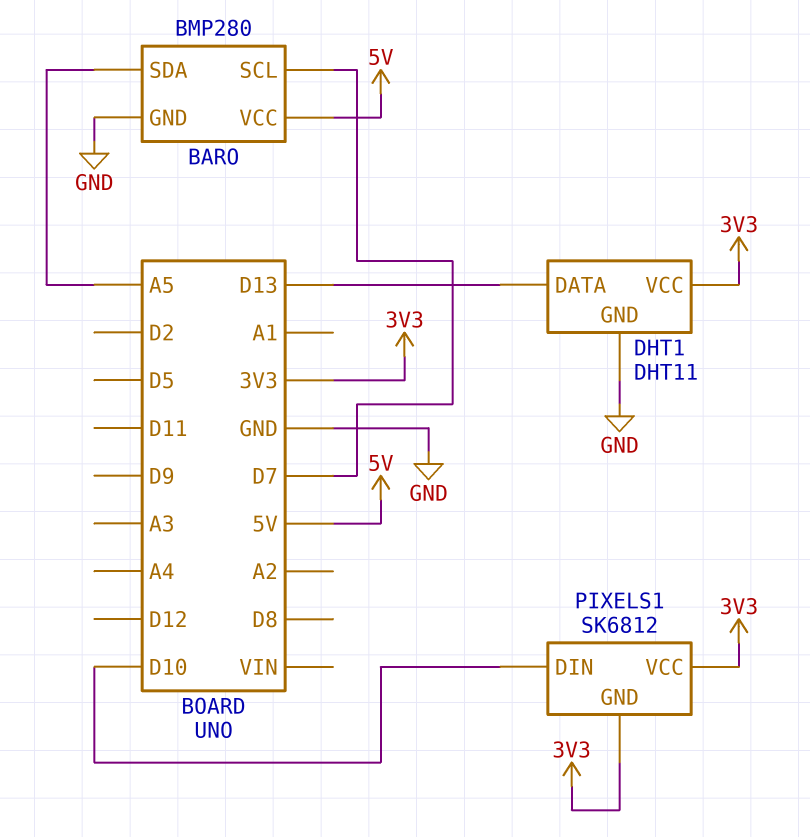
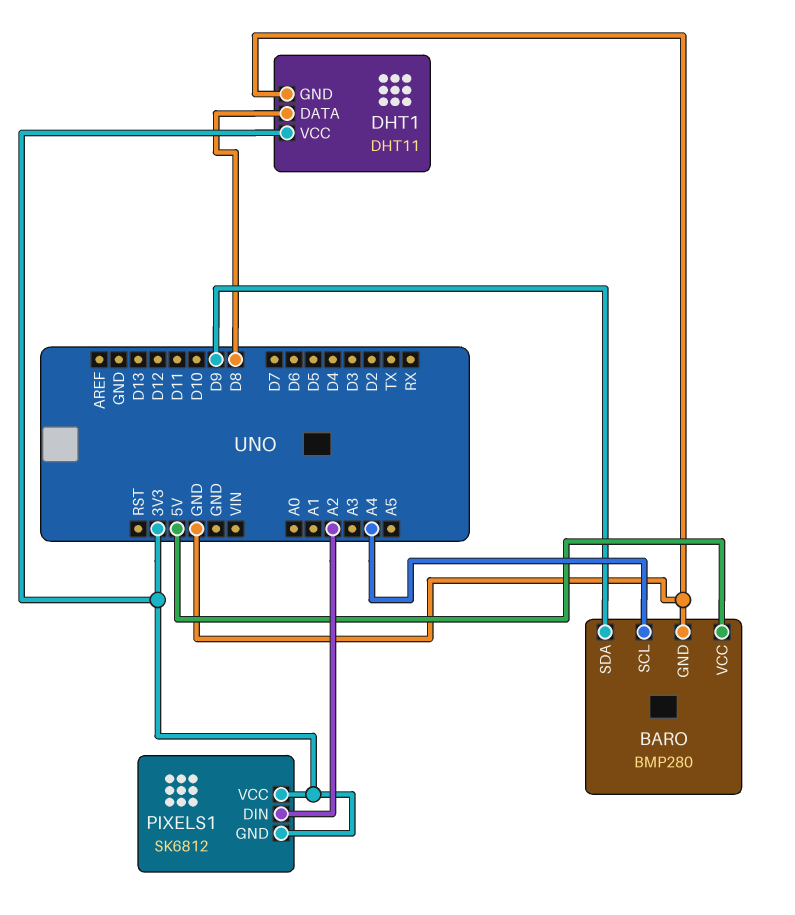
BARO pin SCL: D7 -> A4
BARO pin SDA: A5 -> D9
DHT1 pin DATA: D13 -> D8
PIXELS1 pin DIN: D10 -> A2

